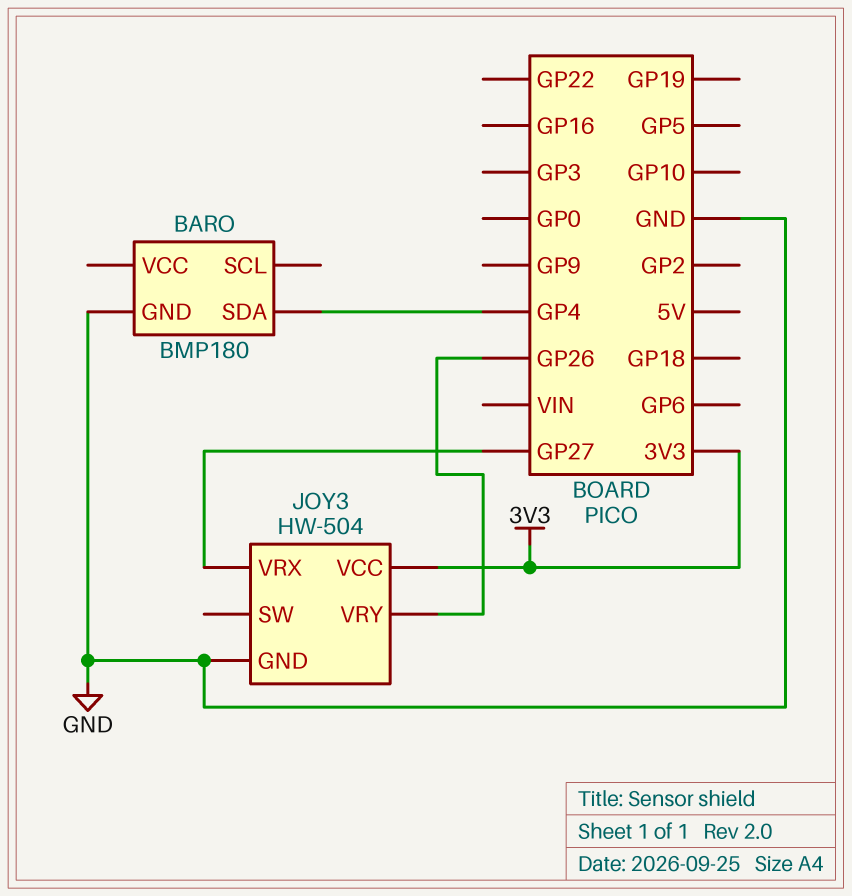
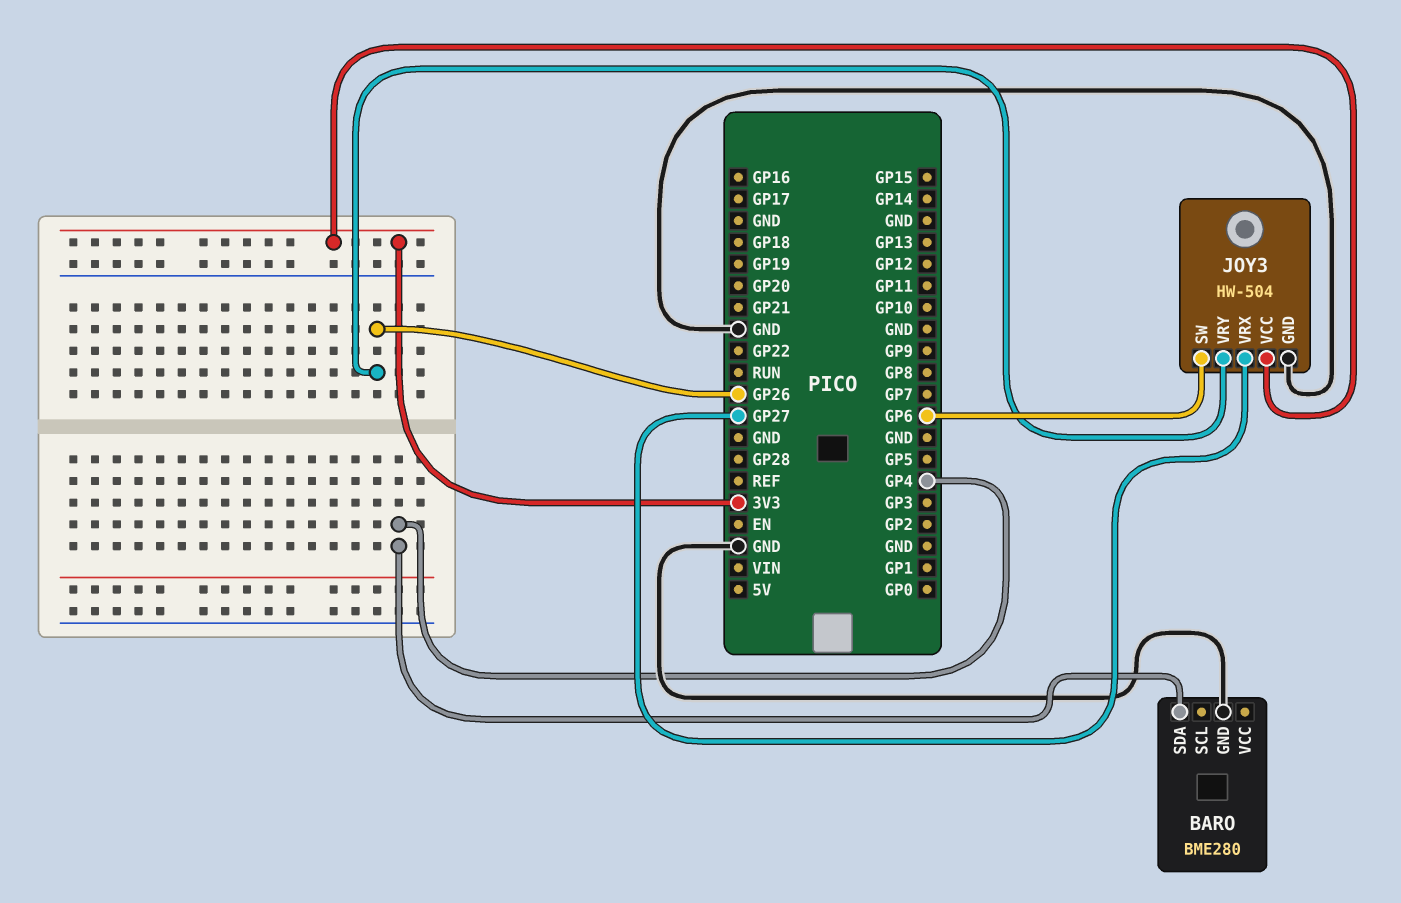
BARO: BMP180 -> BME280
JOY3 pin SW: none -> GP6

